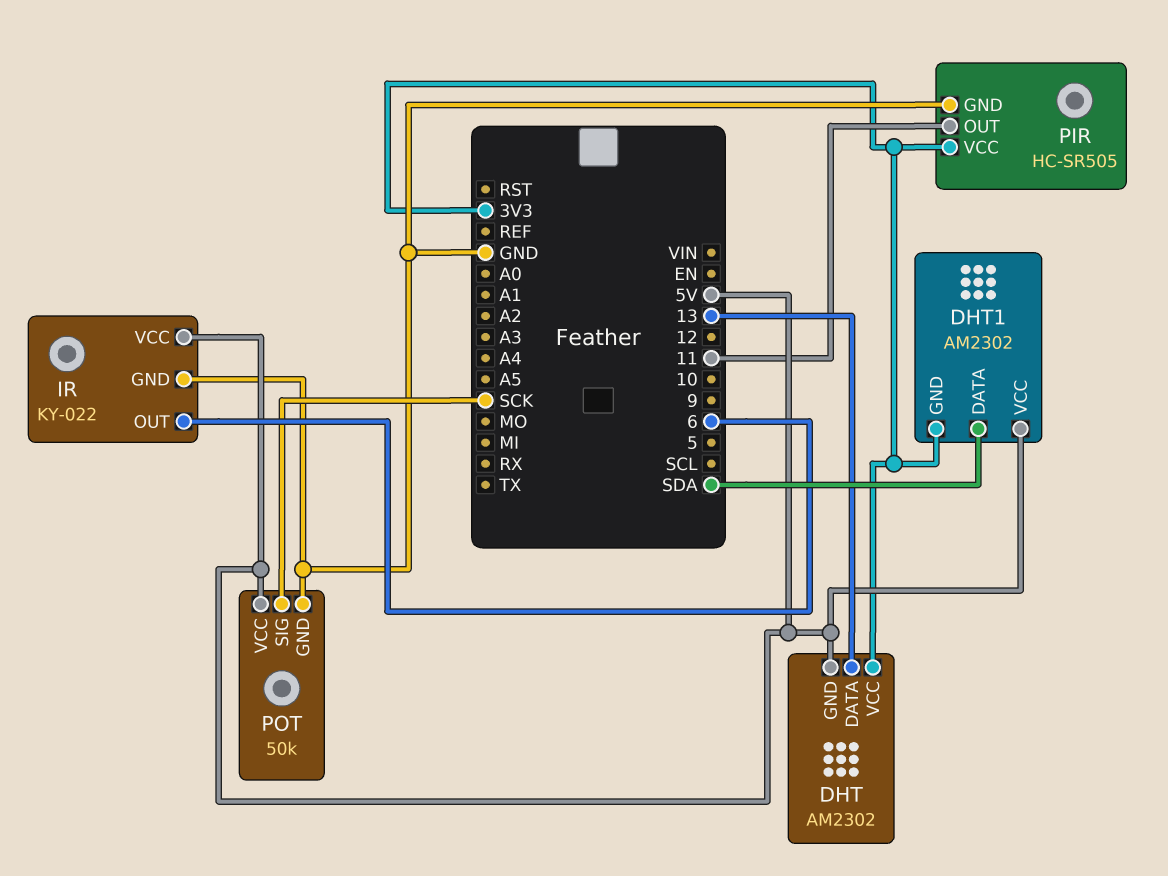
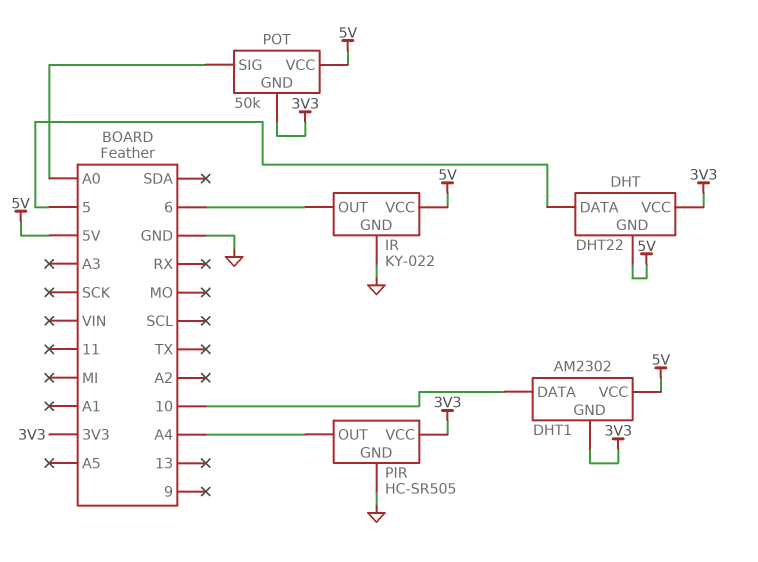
DHT: AM2302 -> DHT22
DHT pin DATA: 13 -> 5
DHT1 pin DATA: SDA -> 10
PIR pin OUT: 11 -> A4
POT pin GND: GND -> 3V3
POT pin SIG: SCK -> A0

